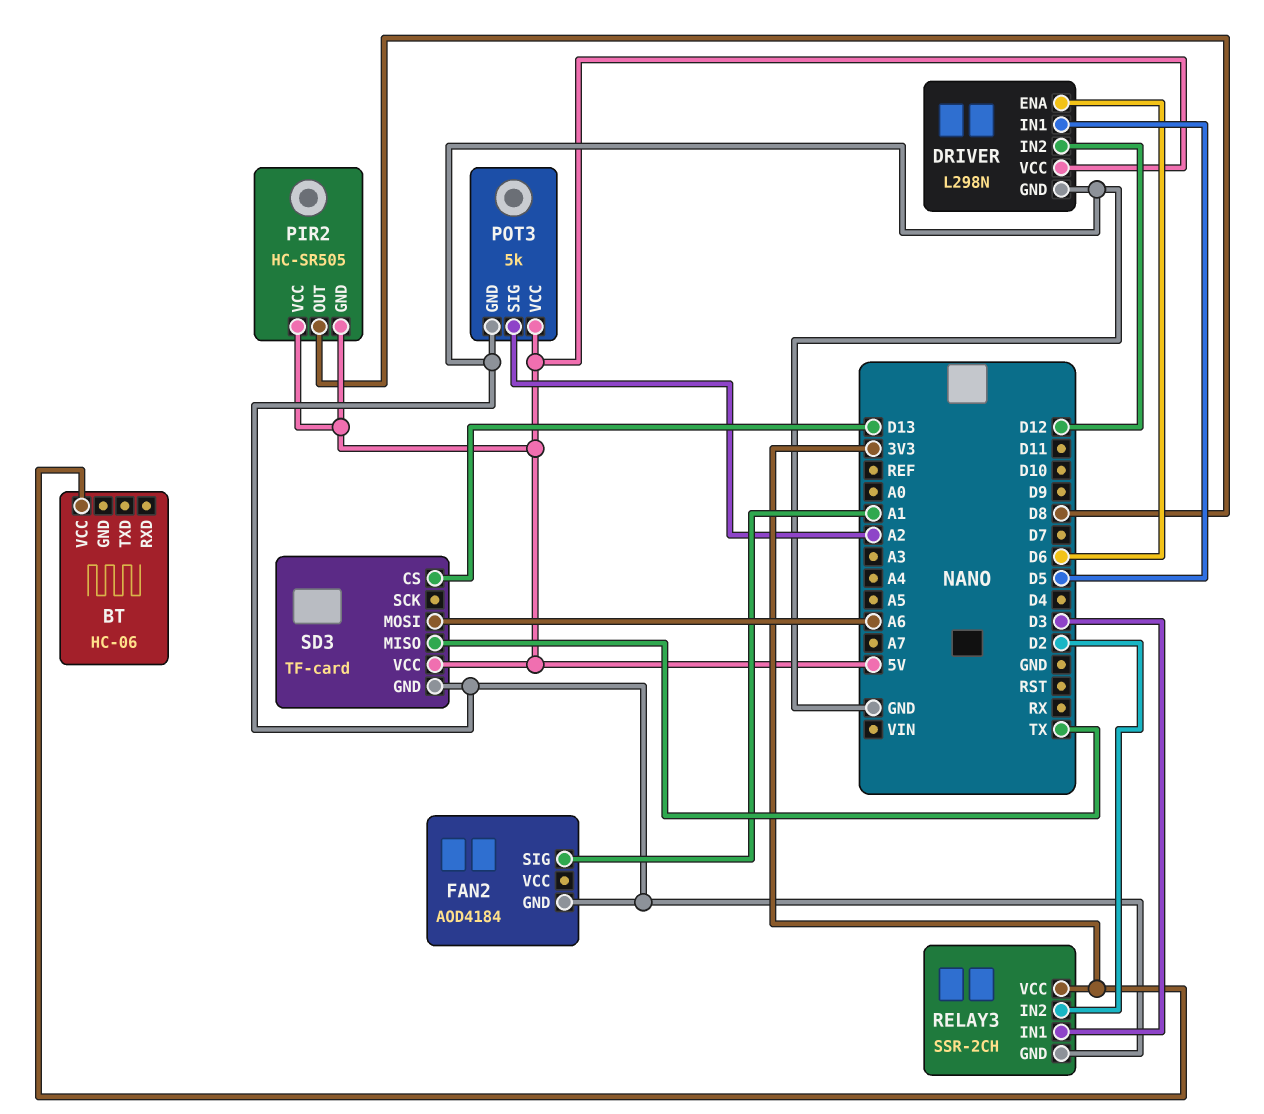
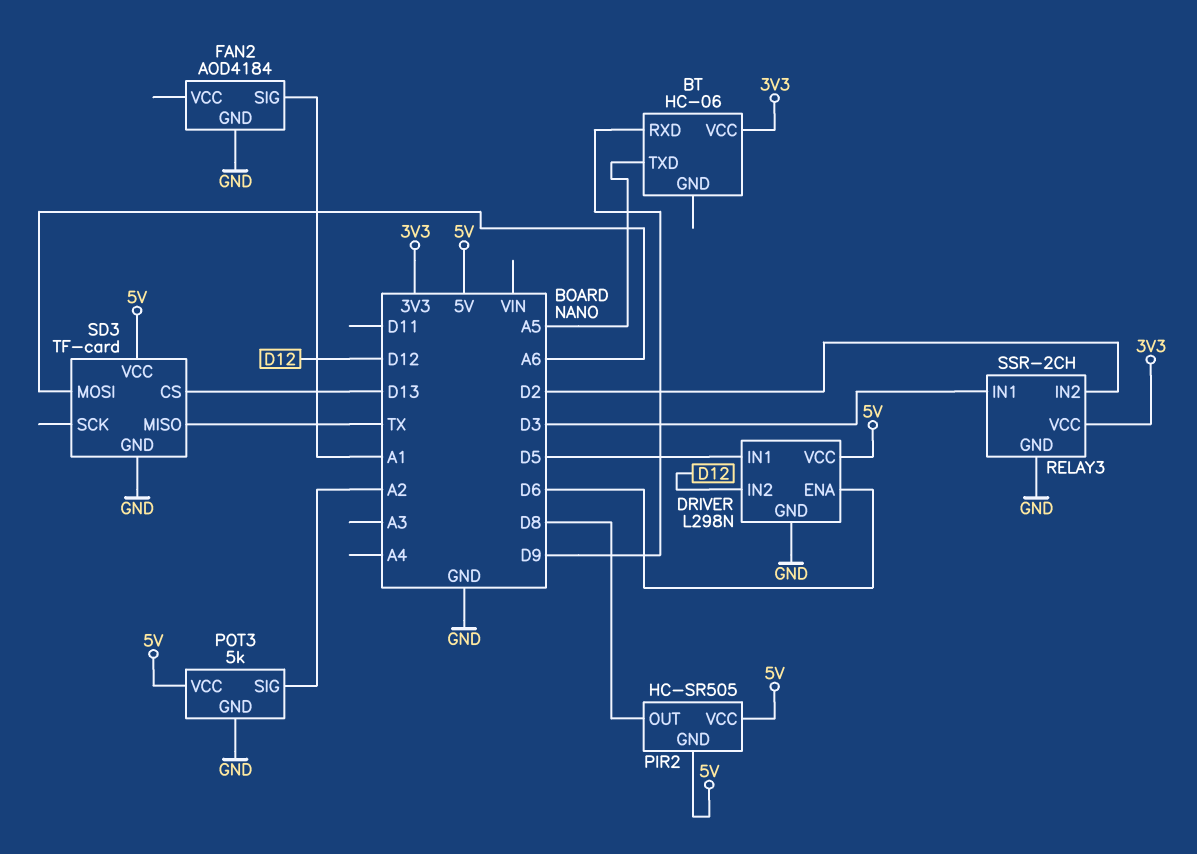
BT pin RXD: none -> D9
BT pin TXD: none -> A5

